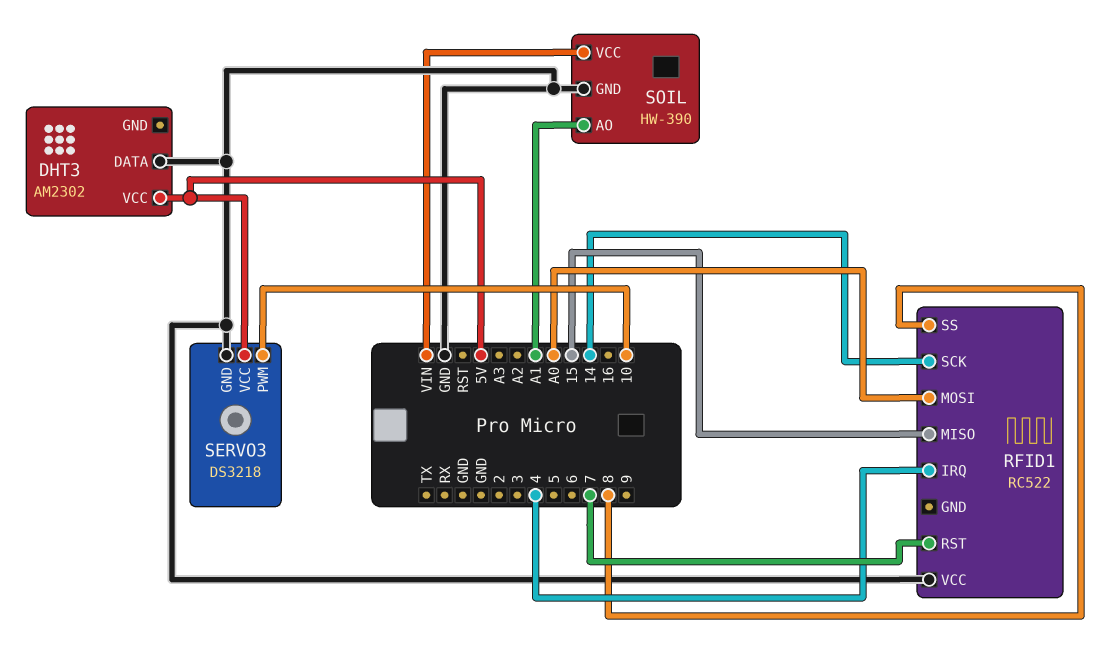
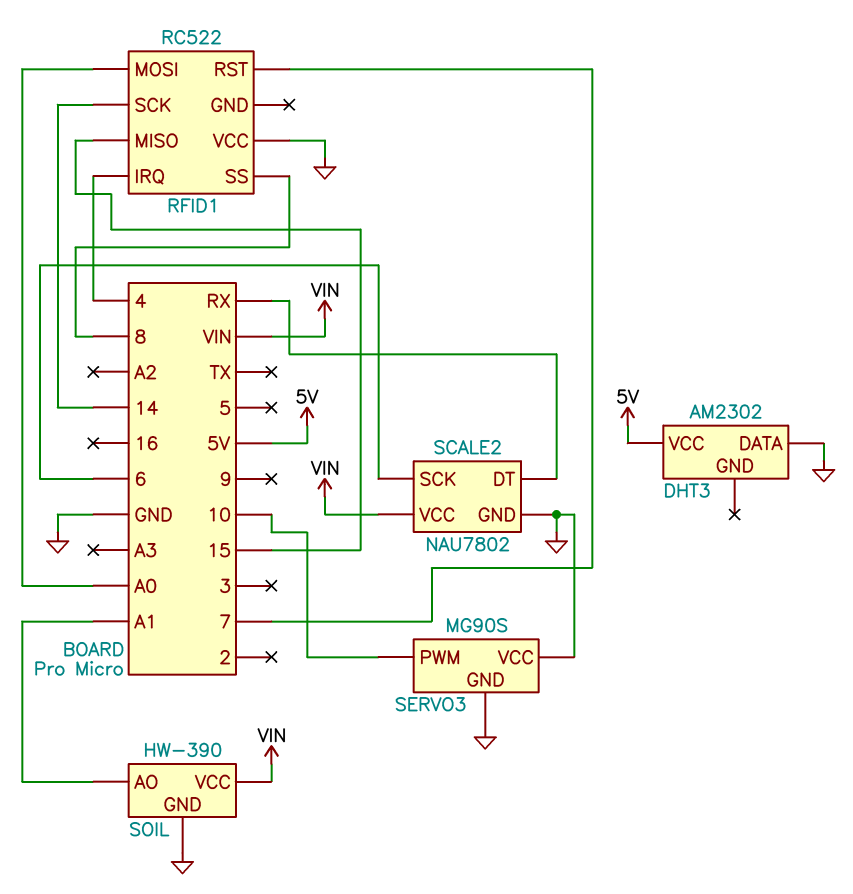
SCALE2: none -> NAU7802
SCALE2 pin DT: none -> RX
SCALE2 pin GND: none -> GND
SCALE2 pin SCK: none -> 6
SCALE2 pin VCC: none -> VIN
SERVO3: DS3218 -> MG90S
SERVO3 pin VCC: 5V -> GND

